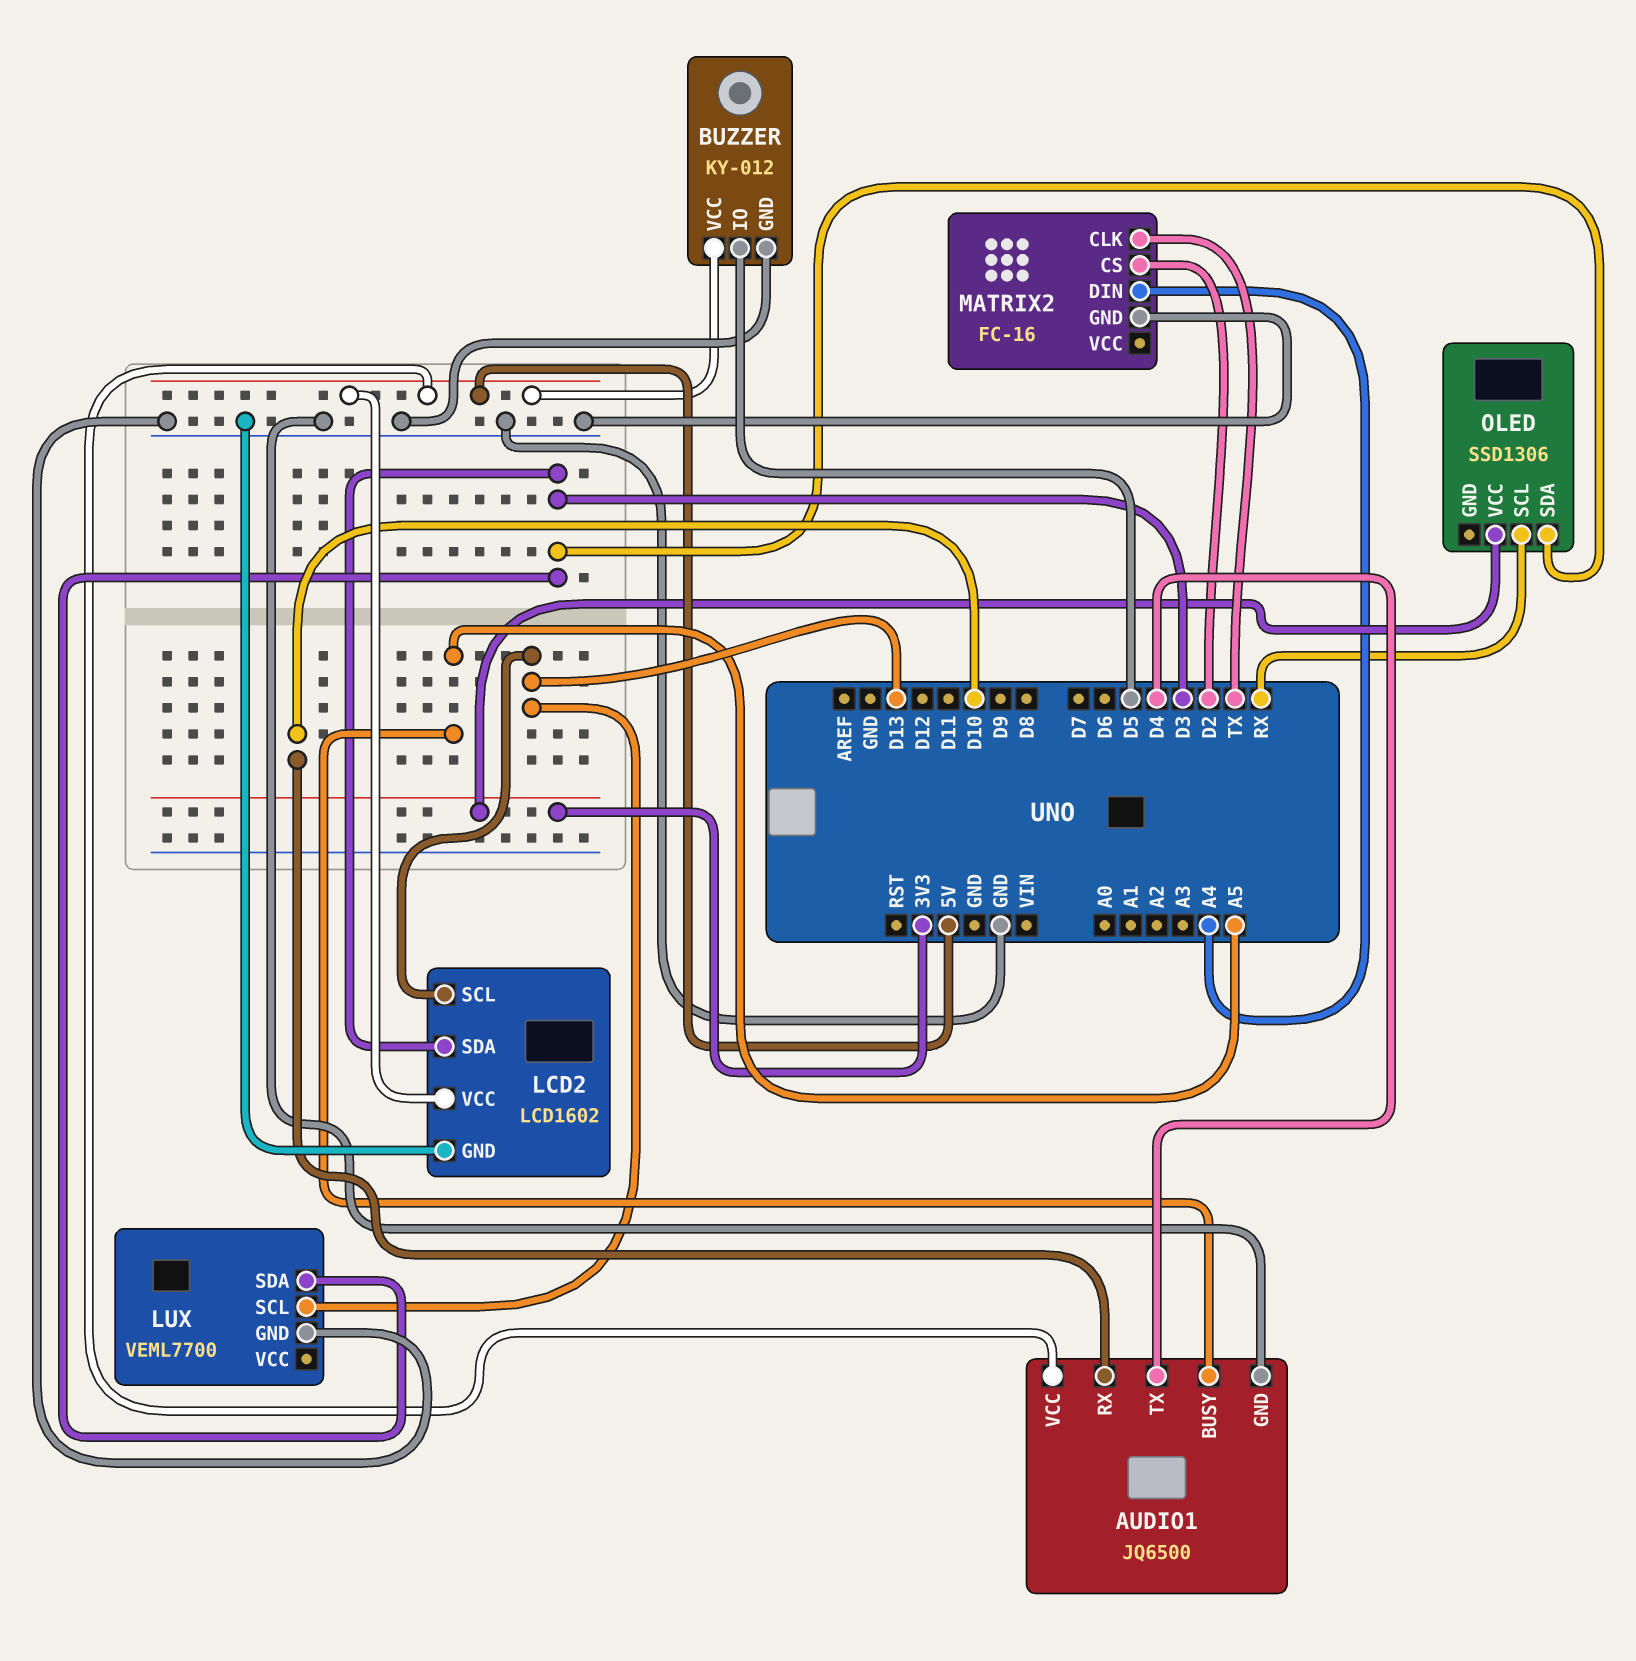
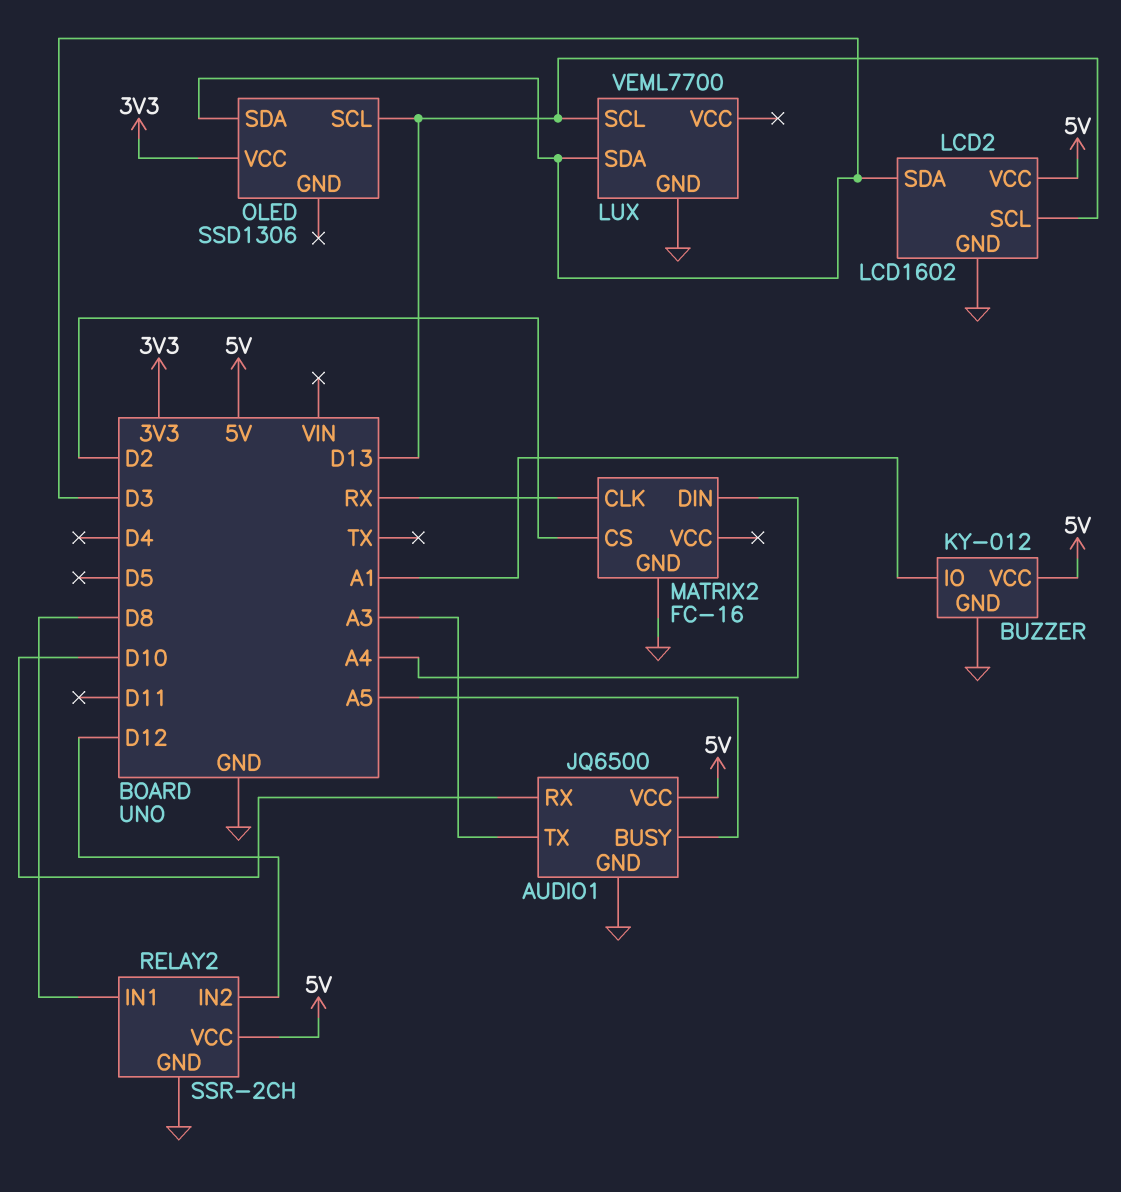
AUDIO1 pin TX: D4 -> A3
BUZZER pin IO: D5 -> A1
MATRIX2 pin CLK: TX -> RX
OLED pin SCL: RX -> D13
RELAY2: none -> SSR-2CH
RELAY2 pin GND: none -> GND
RELAY2 pin IN1: none -> D8
RELAY2 pin IN2: none -> D12
RELAY2 pin VCC: none -> 5V

